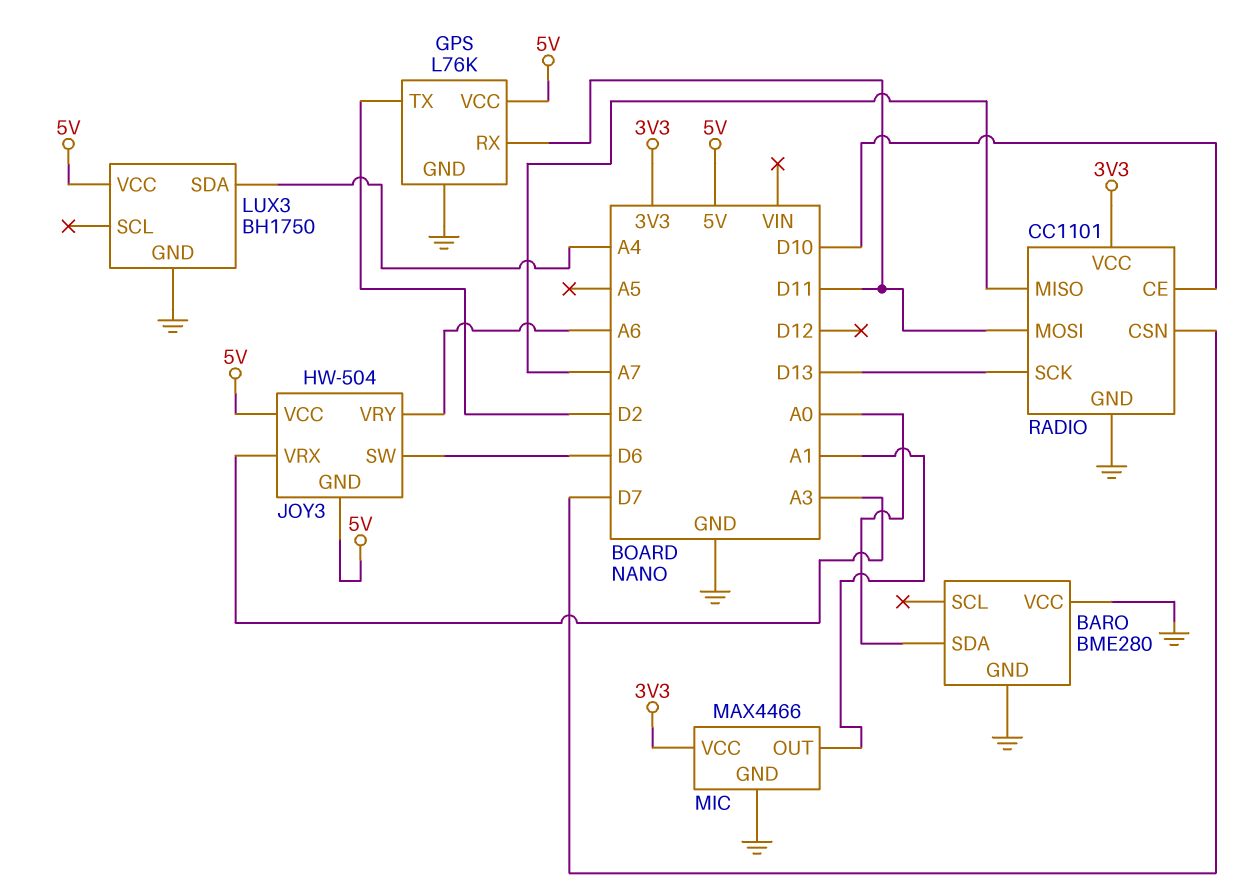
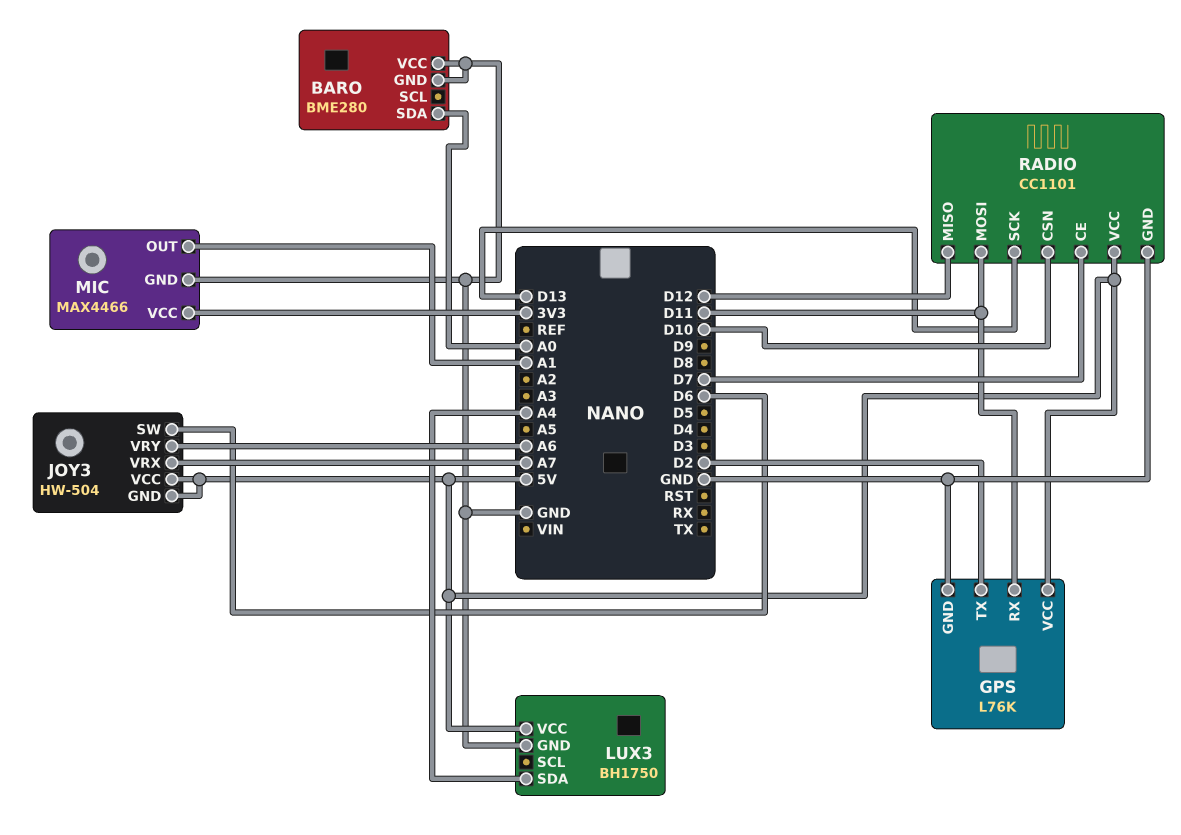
JOY3 pin VRX: A3 -> A7
RADIO pin CE: D10 -> D7
RADIO pin CSN: D7 -> D10
RADIO pin MISO: A7 -> D12
RADIO pin VCC: 3V3 -> 5V

